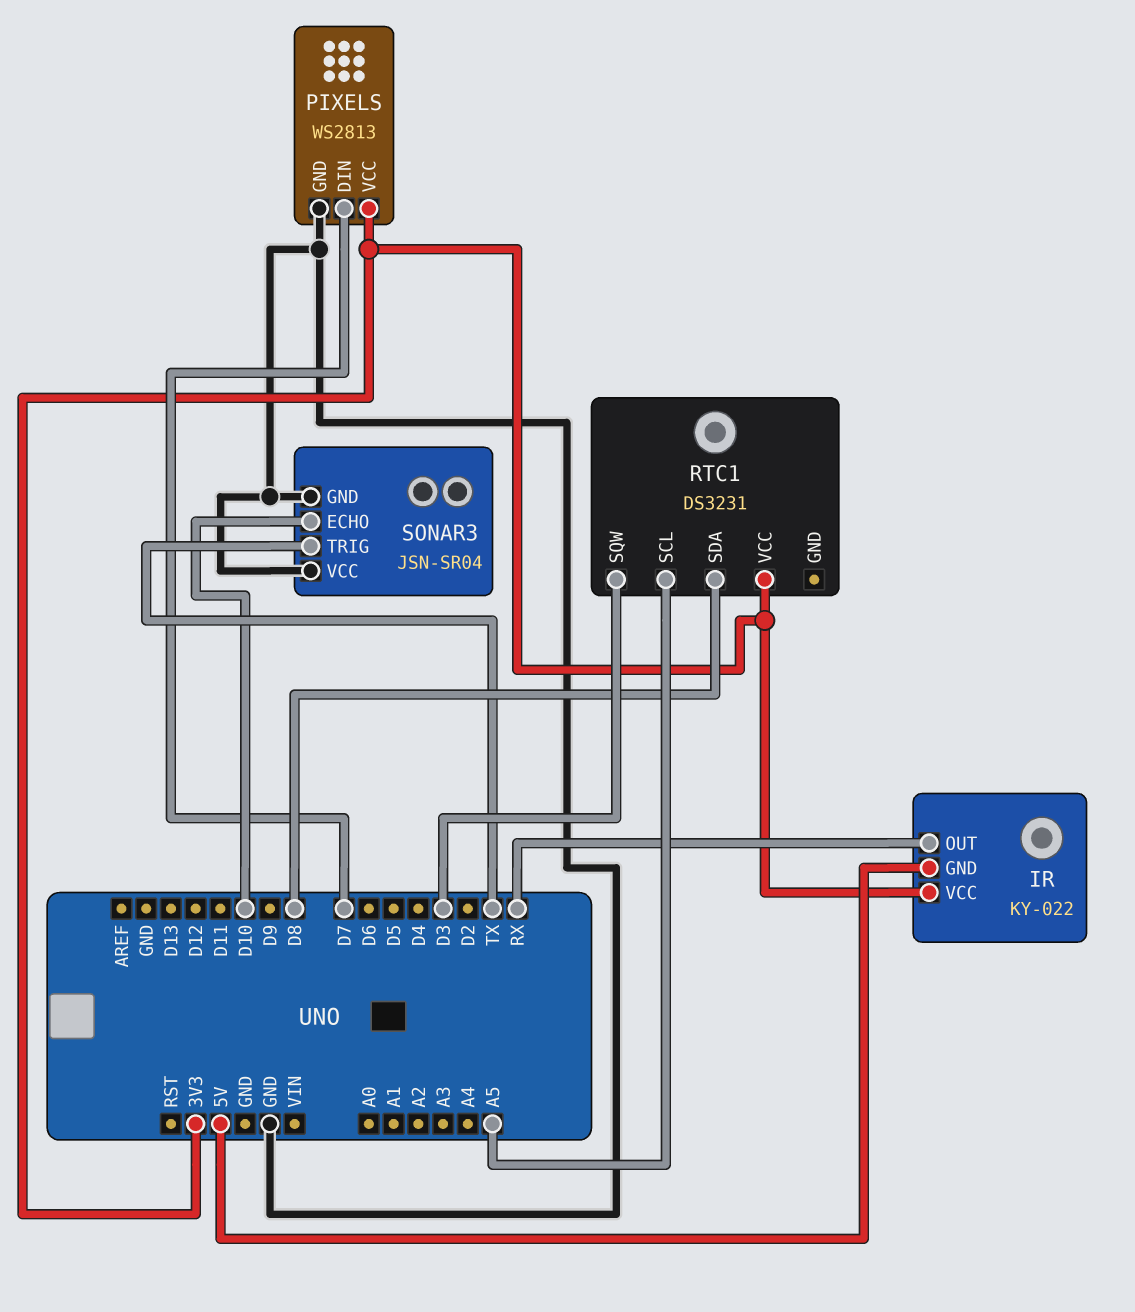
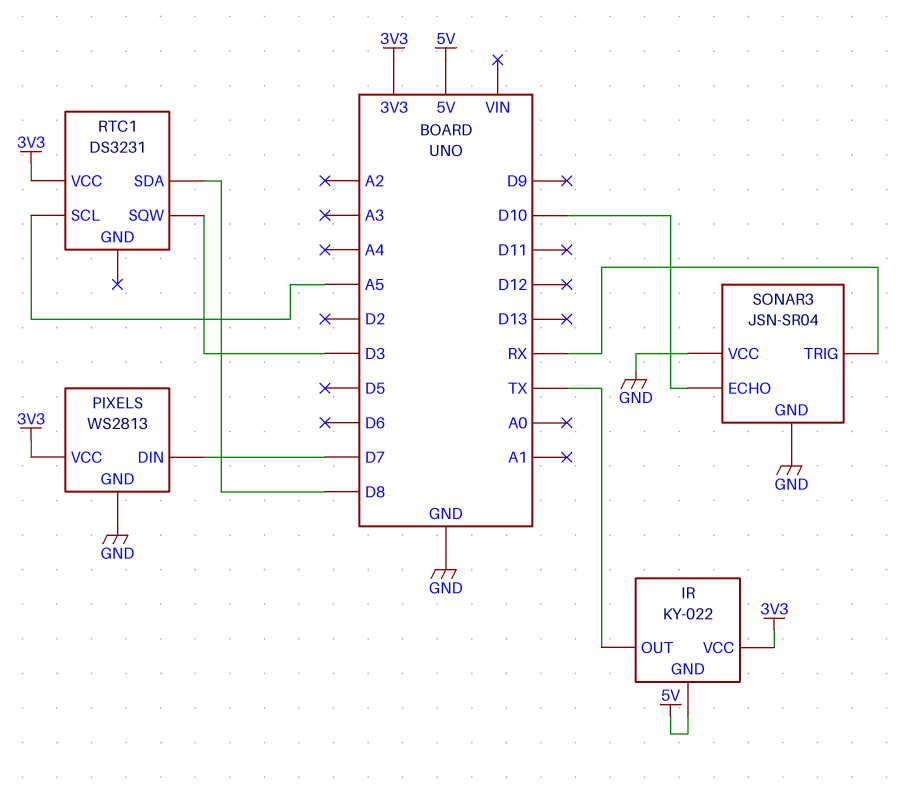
IR pin OUT: RX -> TX
SONAR3 pin TRIG: TX -> RX

